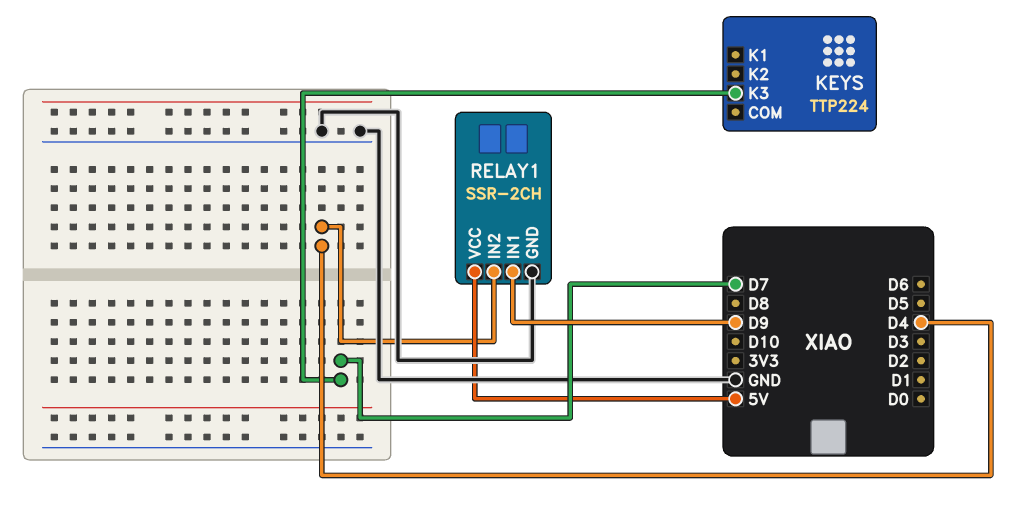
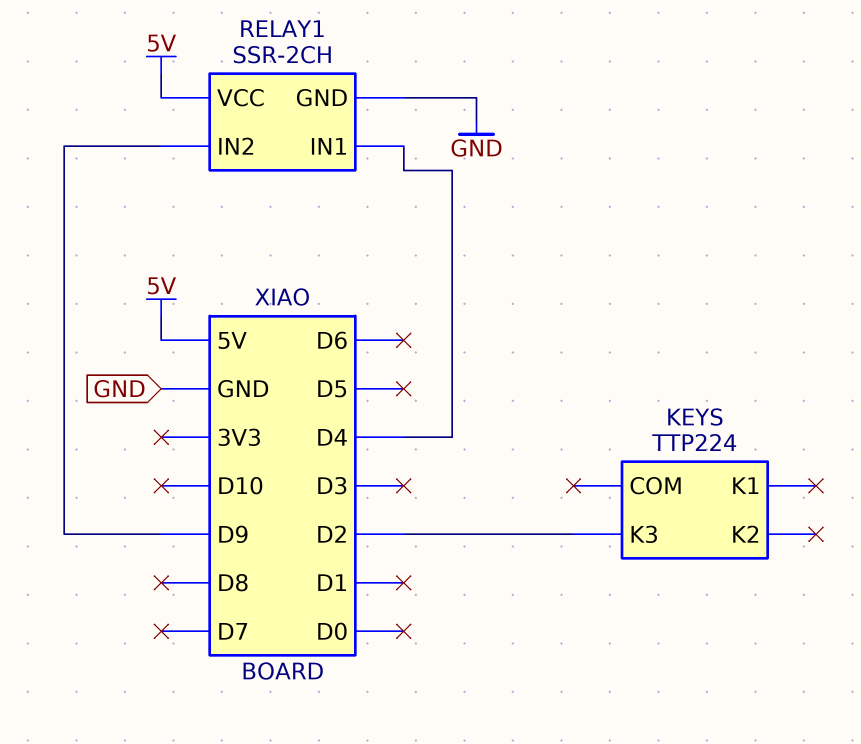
KEYS pin K3: D7 -> D2
RELAY1 pin IN1: D9 -> D4
RELAY1 pin IN2: D4 -> D9

